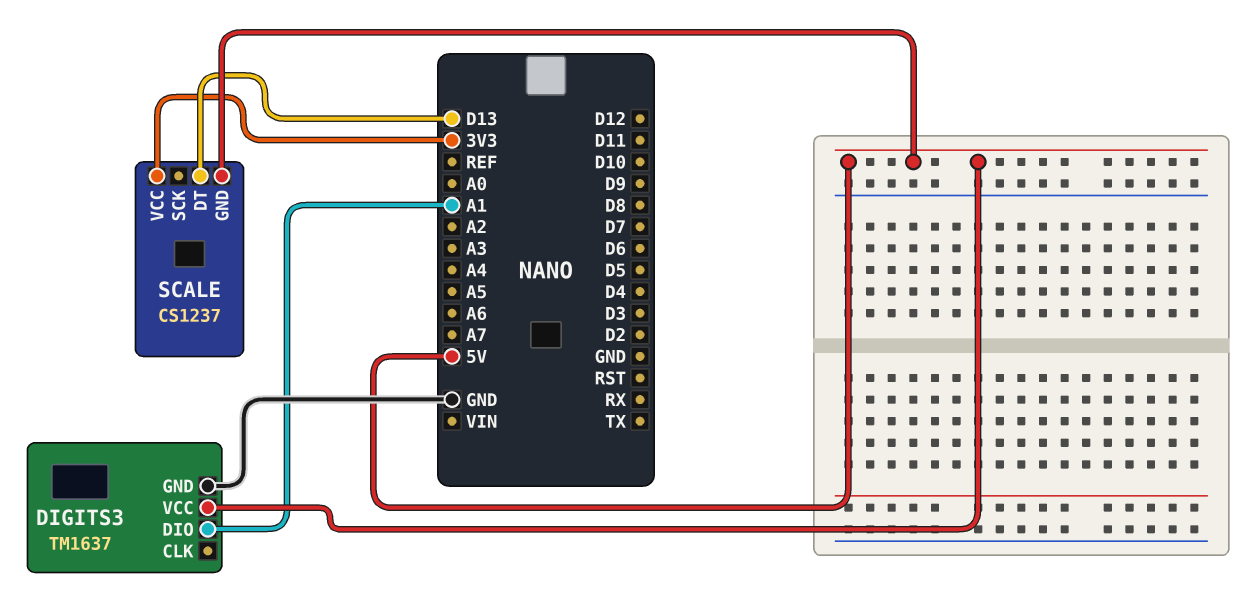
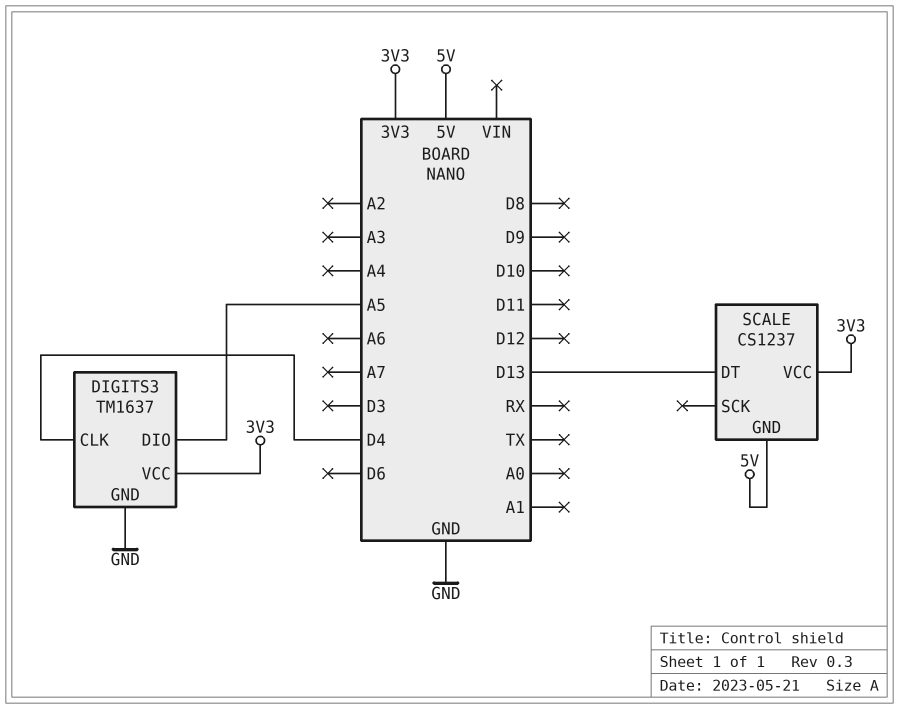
DIGITS3 pin CLK: none -> D4
DIGITS3 pin DIO: A1 -> A5
DIGITS3 pin VCC: 5V -> 3V3

